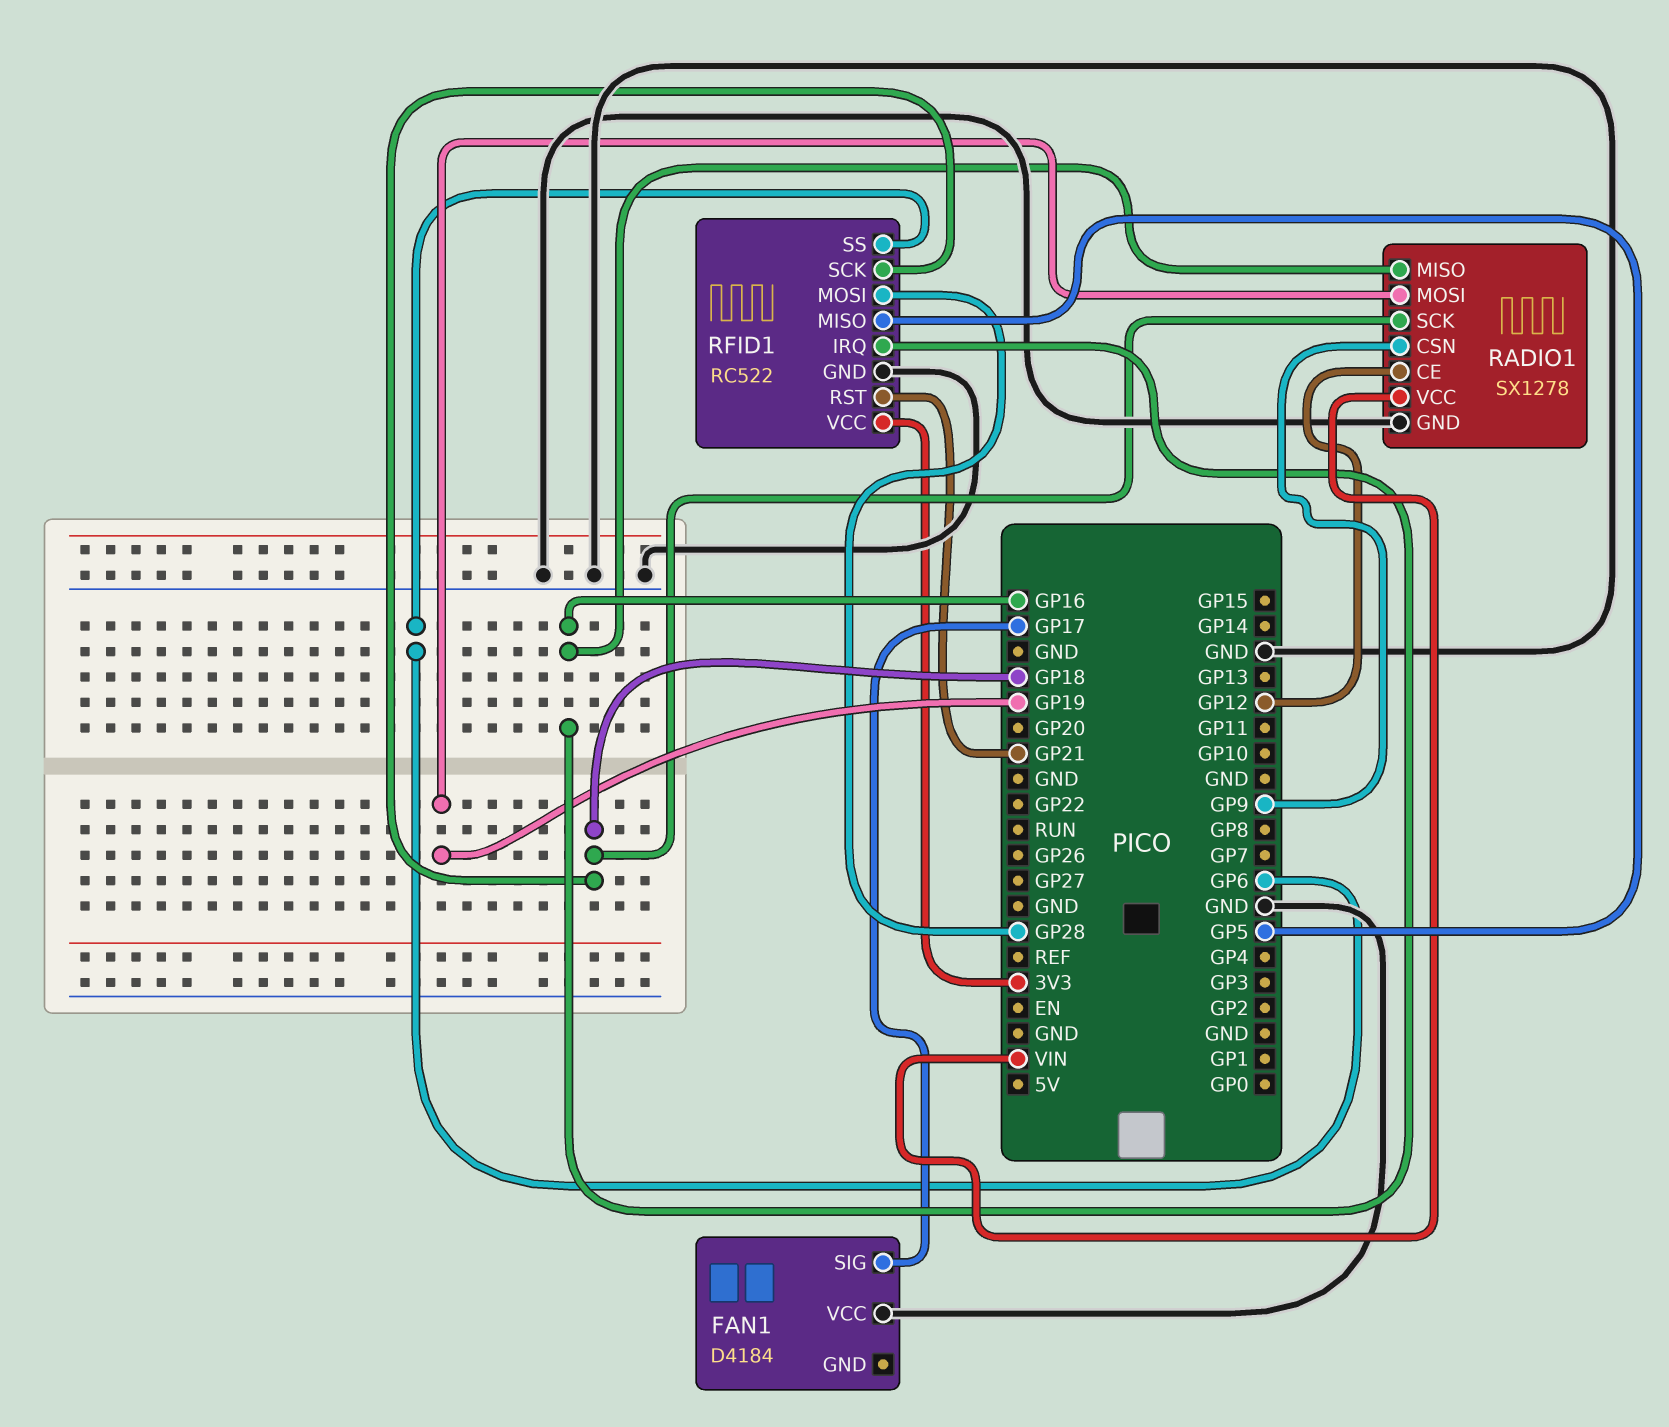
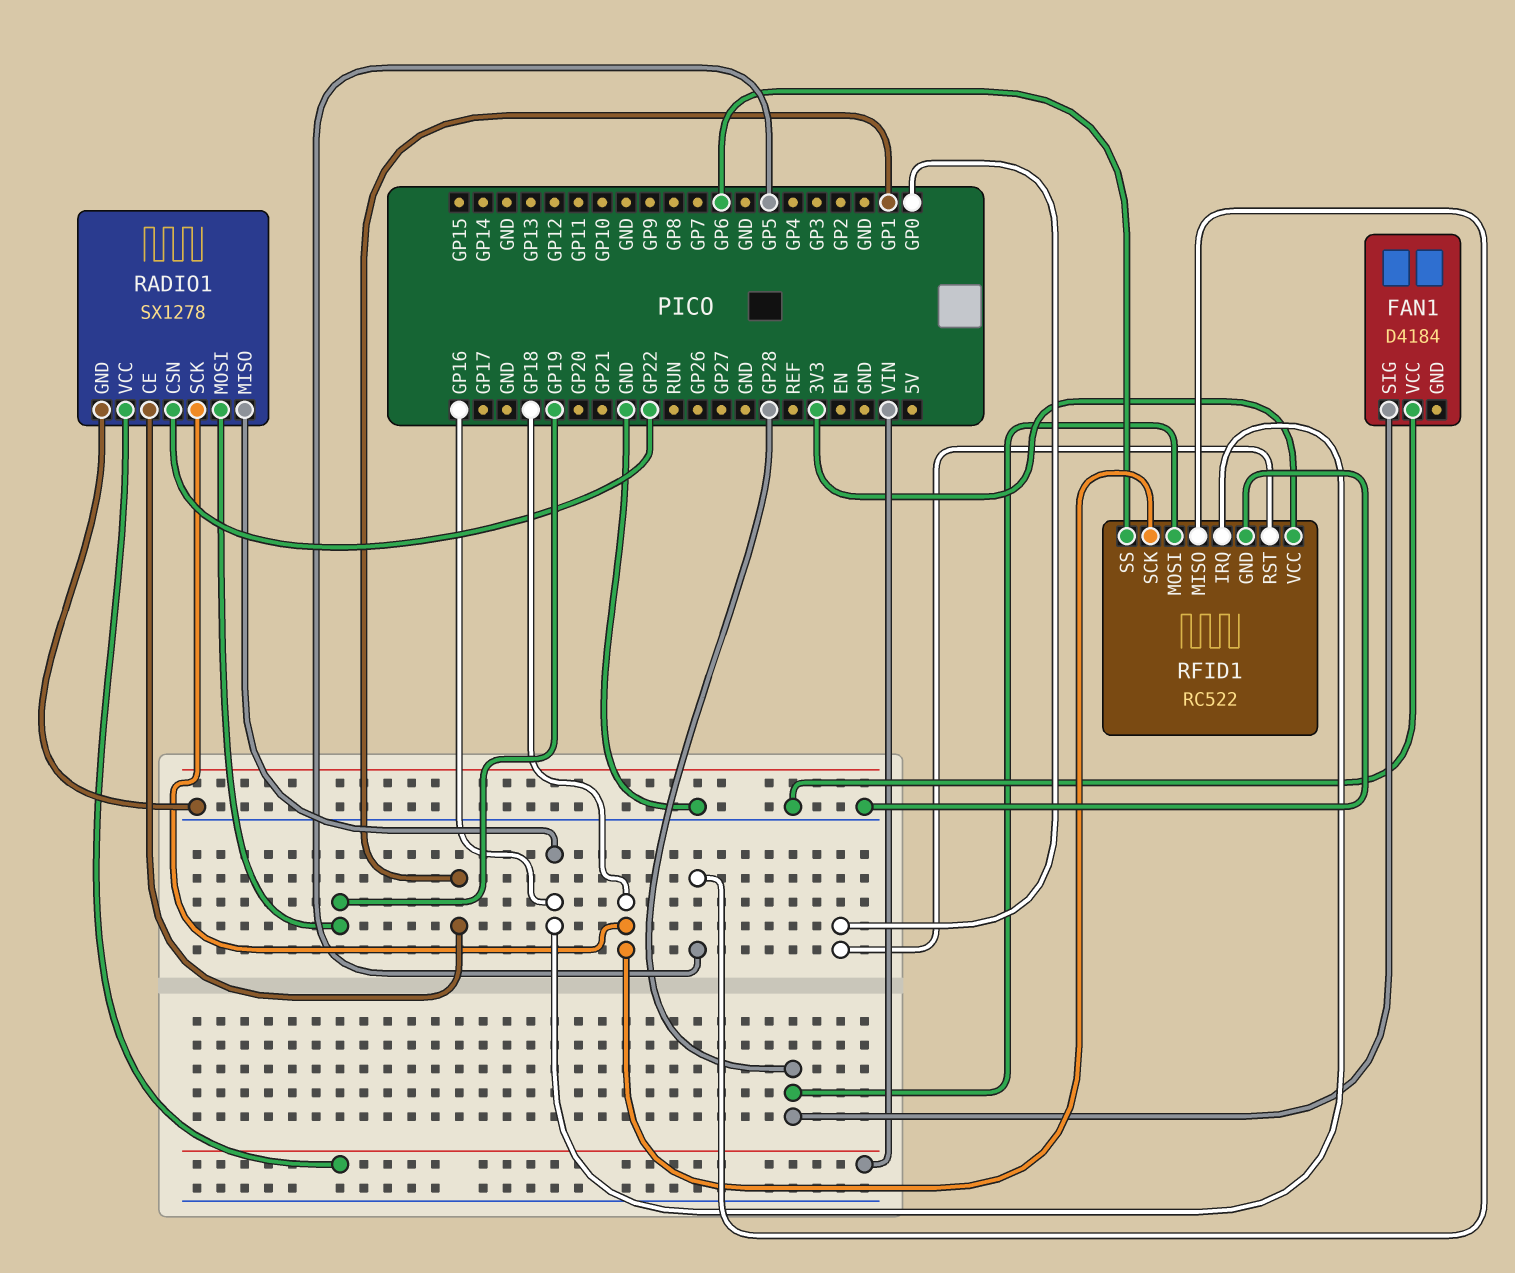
FAN1 pin SIG: GP17 -> GP28
RADIO1 pin CE: GP12 -> GP1
RADIO1 pin CSN: GP9 -> GP22
RFID1 pin RST: GP21 -> GP0

